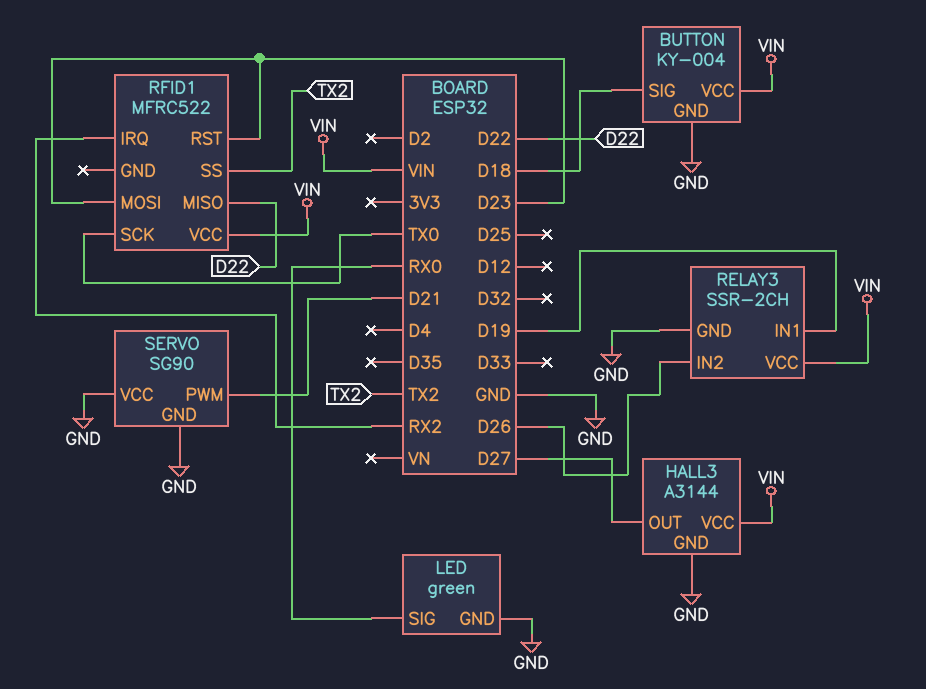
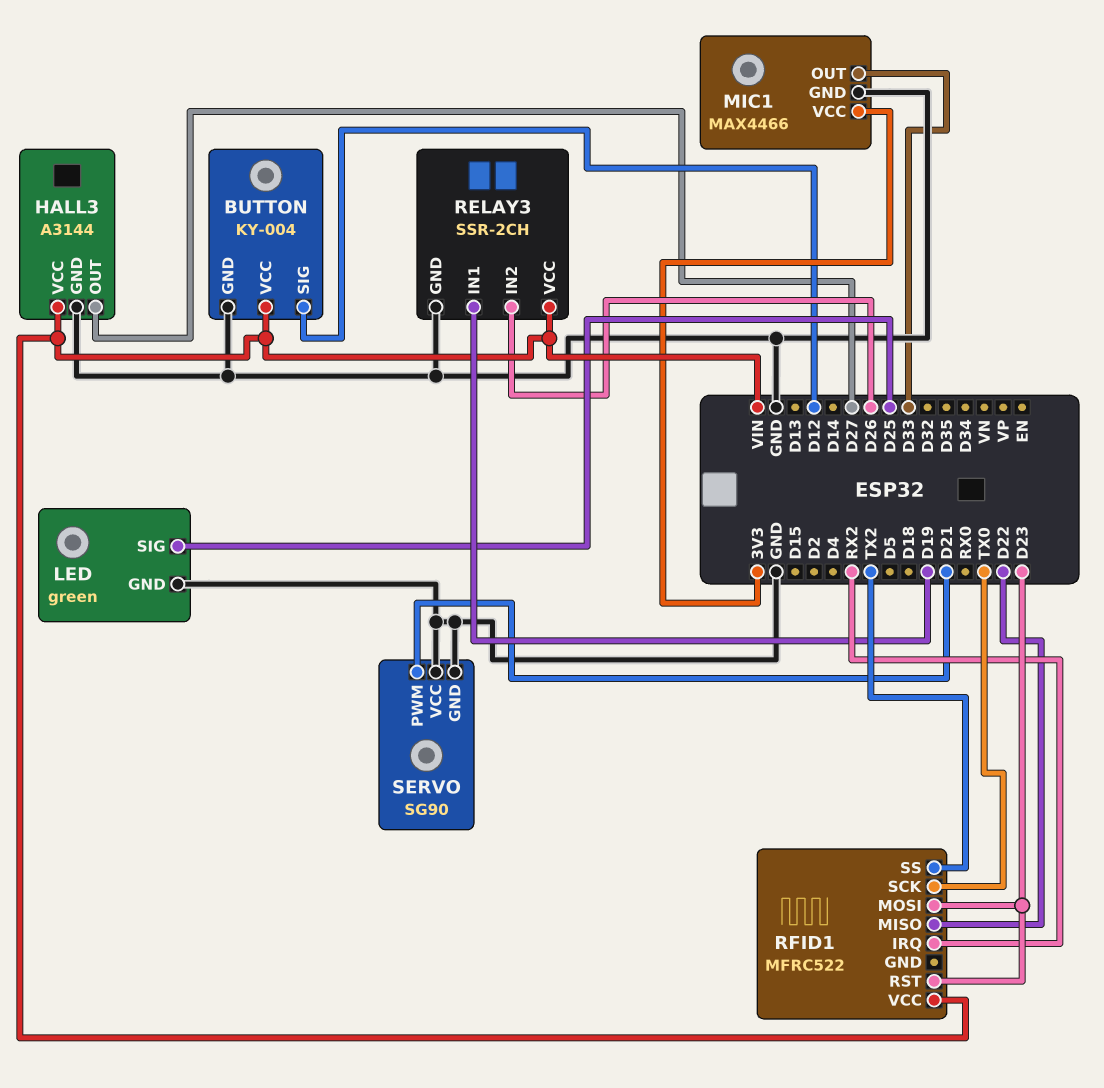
BUTTON pin SIG: D18 -> D12
LED pin SIG: RX0 -> D25
MIC1: none -> MAX4466
MIC1 pin GND: none -> GND
MIC1 pin OUT: none -> D33
MIC1 pin VCC: none -> 3V3

